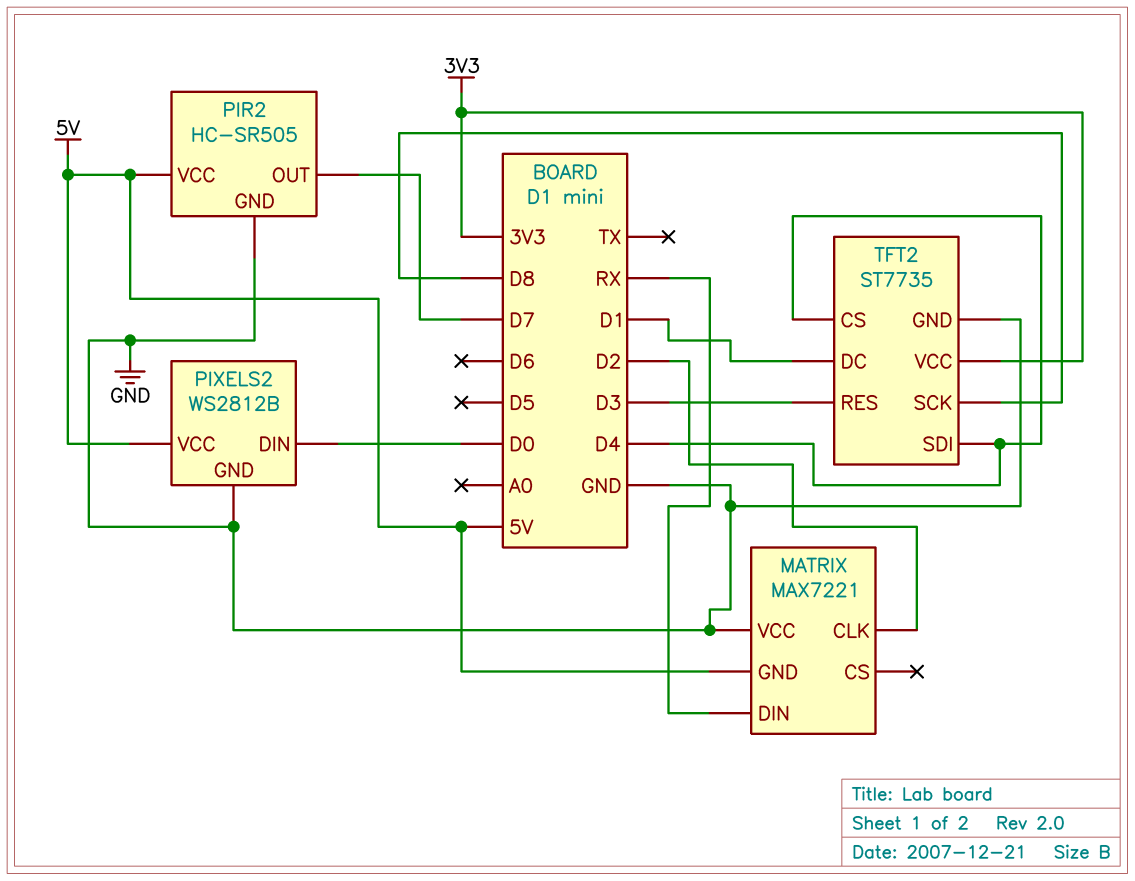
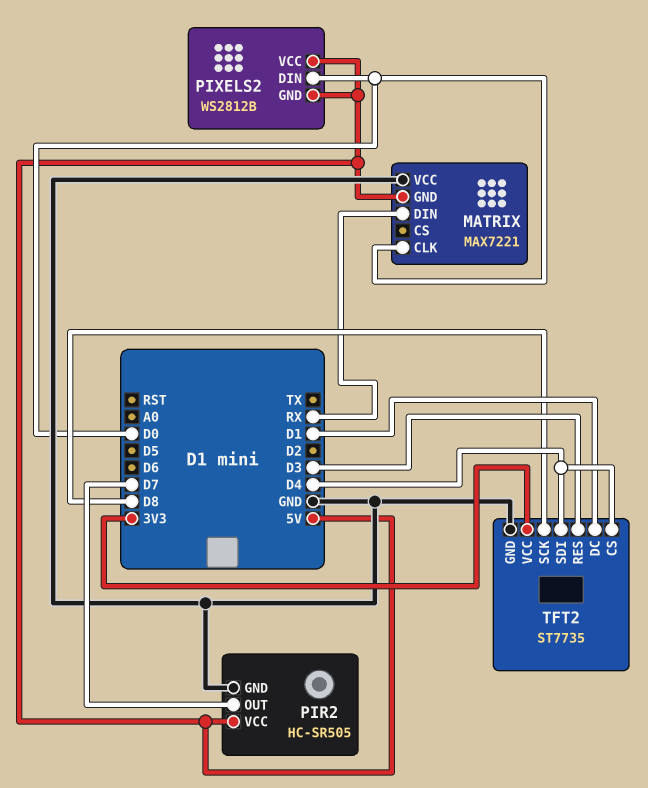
MATRIX pin CLK: D2 -> D0
PIXELS2 pin GND: GND -> 5V

